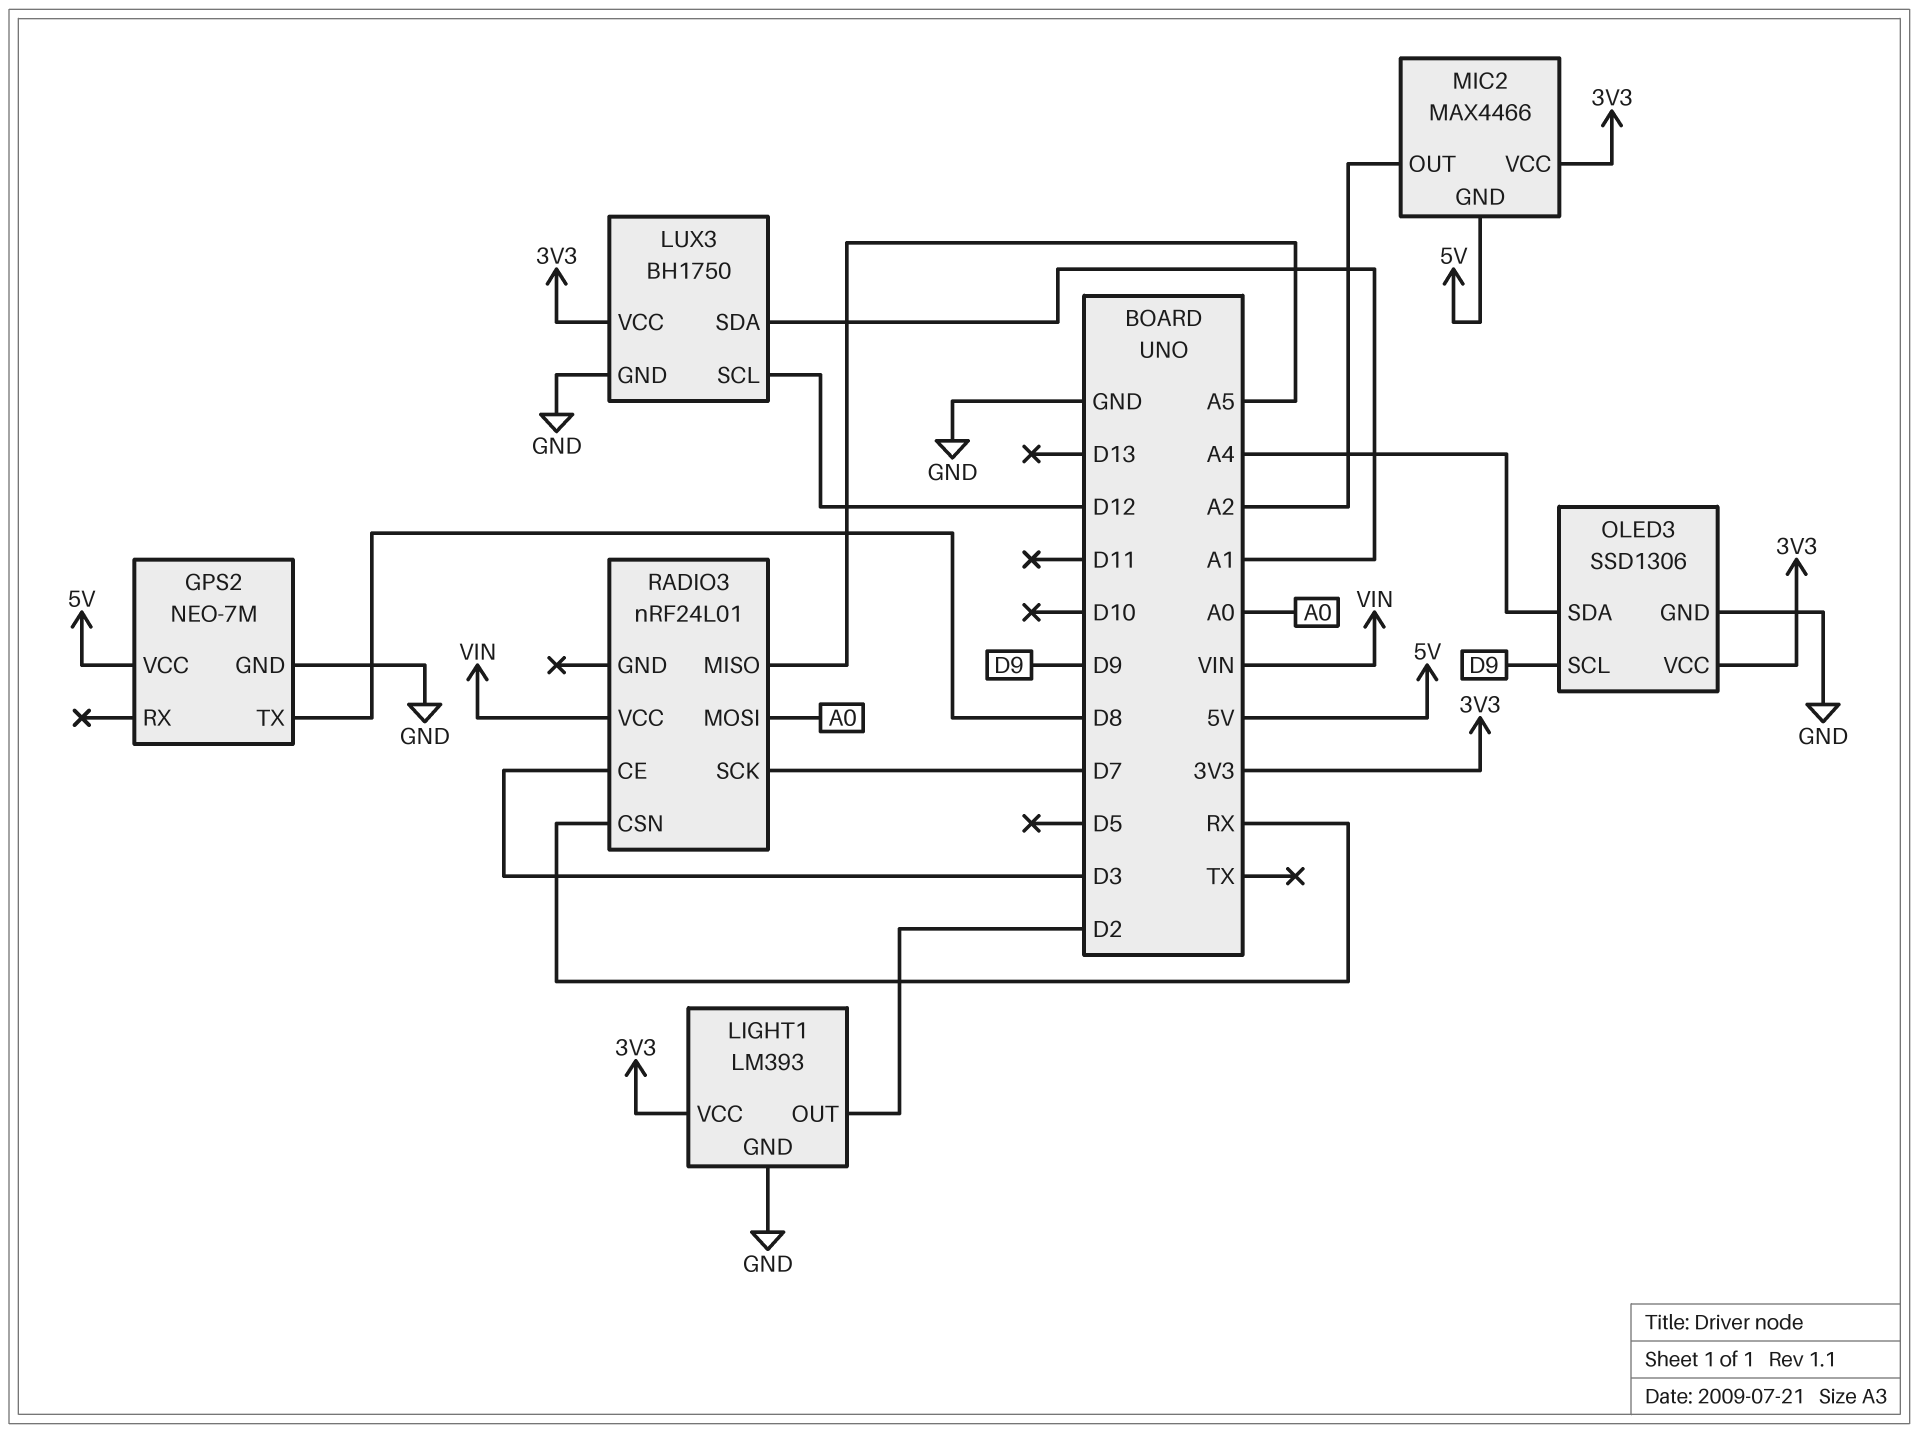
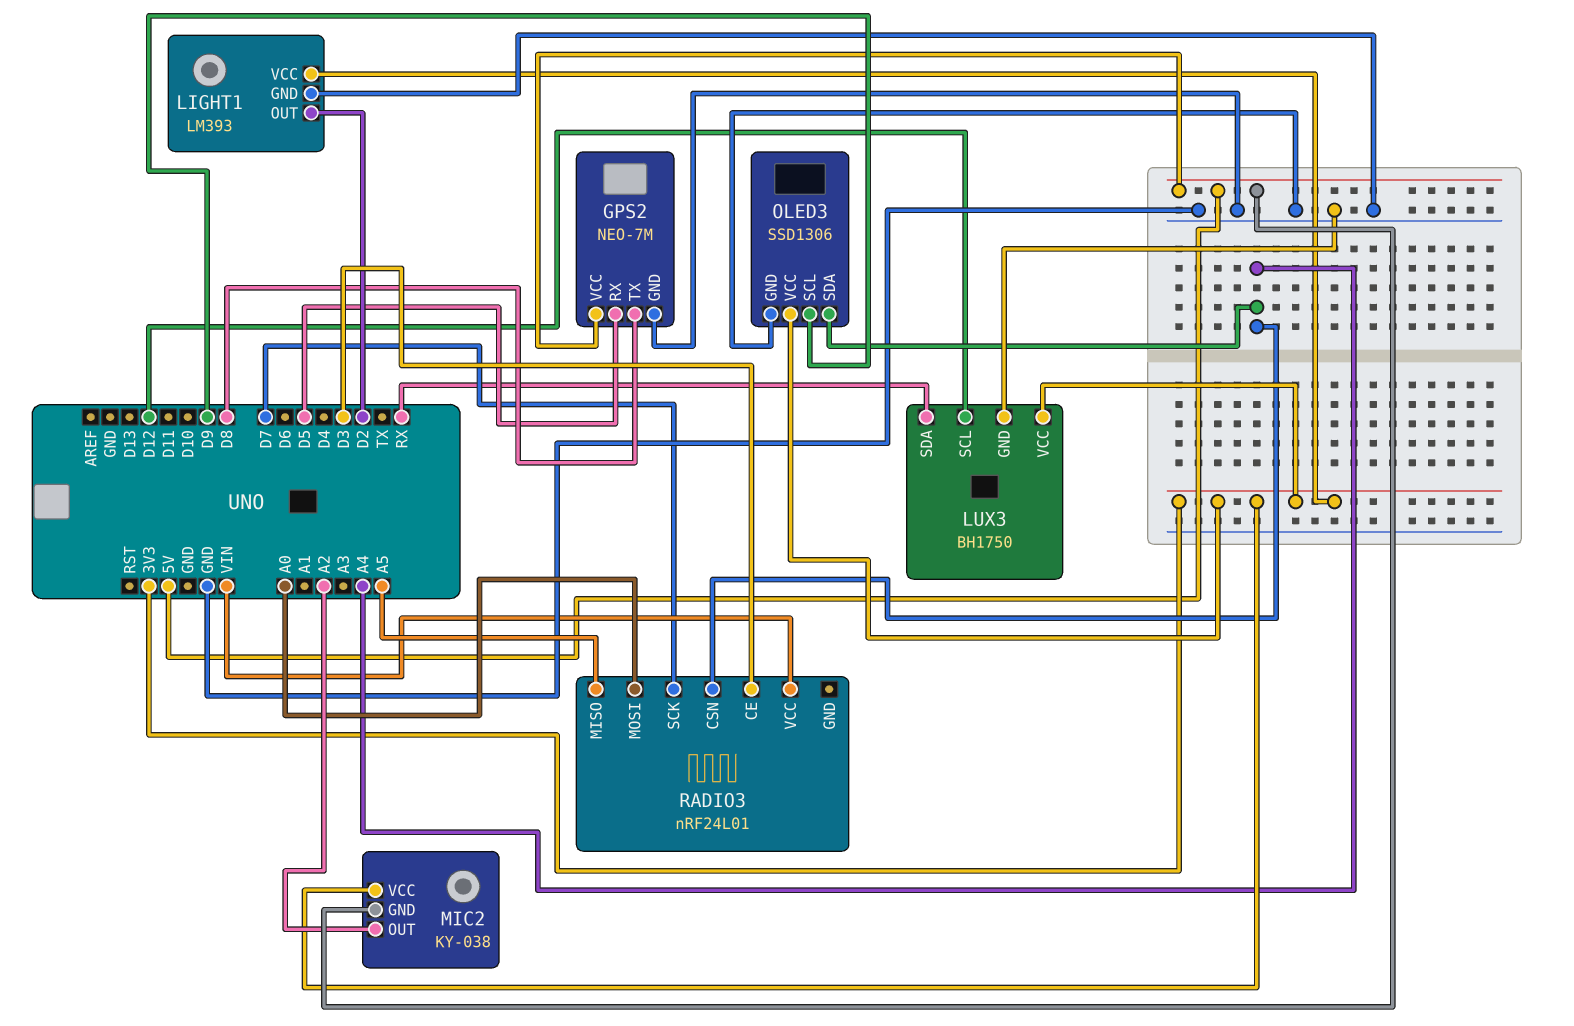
GPS2 pin RX: none -> D5
LUX3 pin SDA: A1 -> RX
MIC2: MAX4466 -> KY-038
RADIO3 pin CSN: RX -> A4

